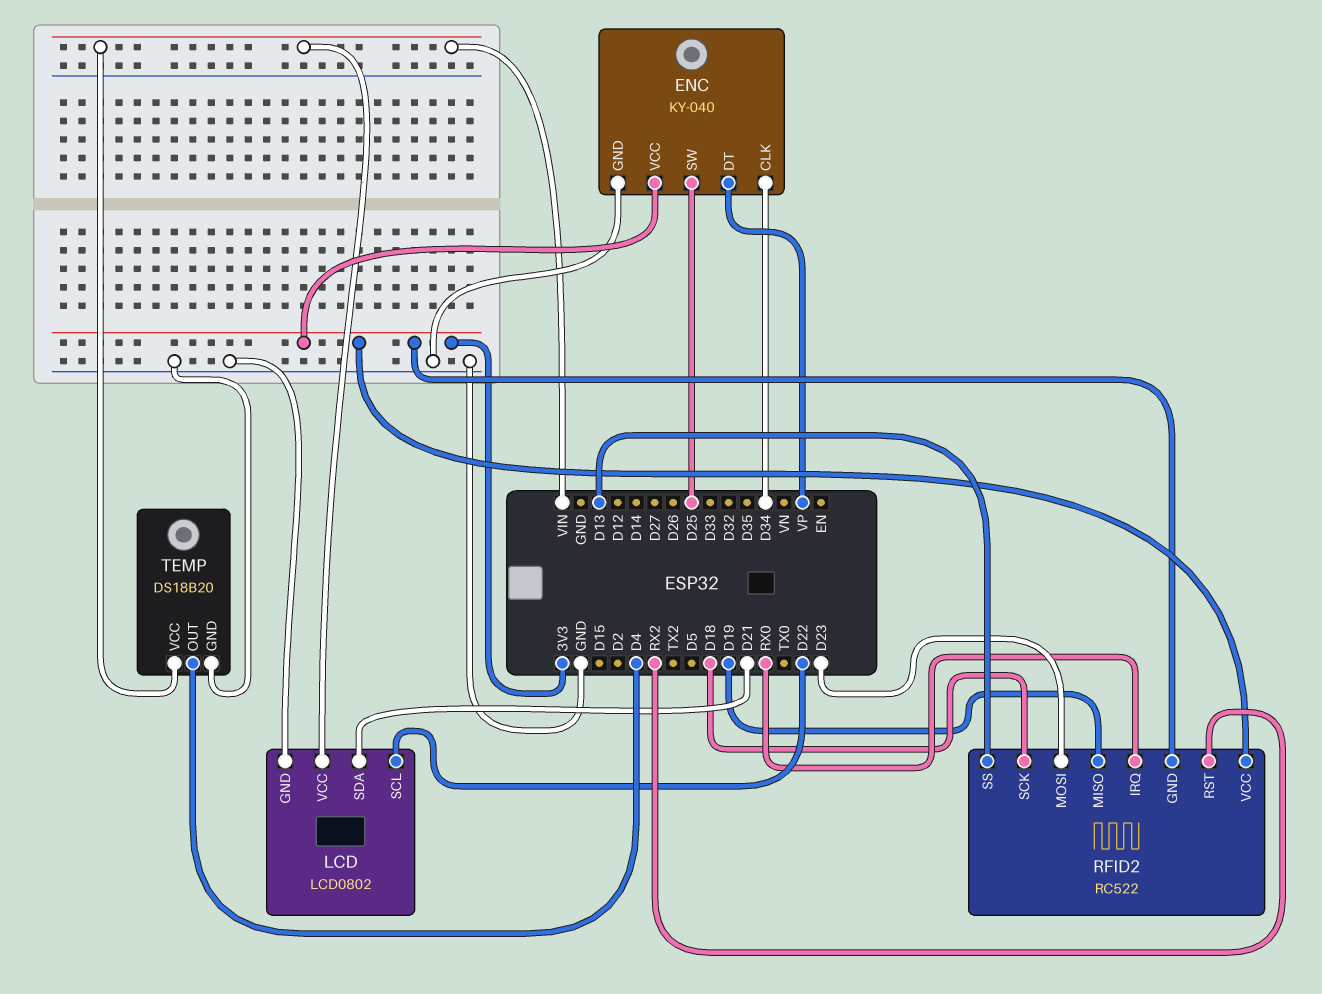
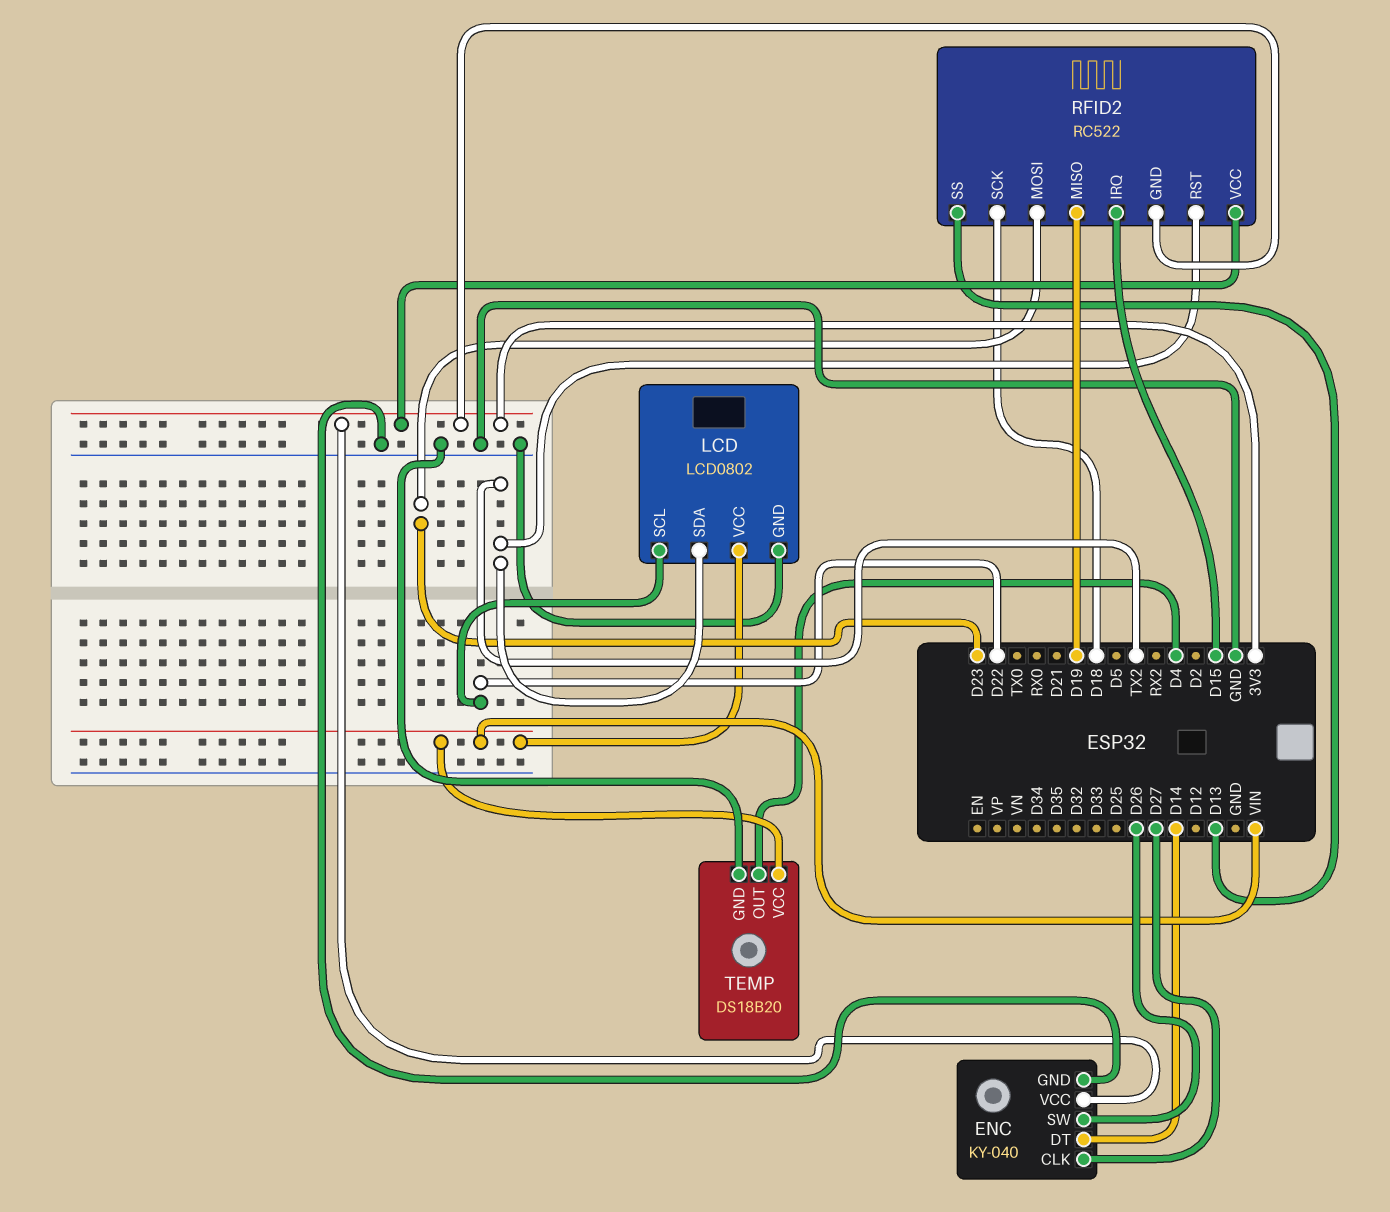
ENC pin CLK: D34 -> D27
ENC pin DT: VP -> D14
ENC pin SW: D25 -> D26
LCD pin SDA: D21 -> TX2
RFID2 pin IRQ: RX0 -> D15
RFID2 pin RST: RX2 -> TX2

